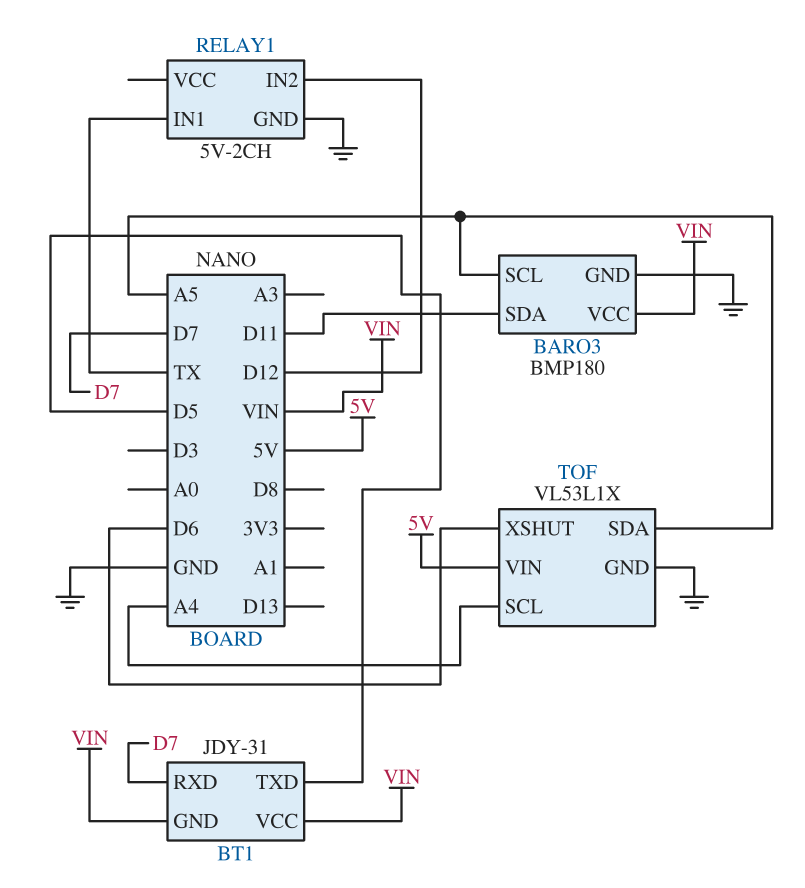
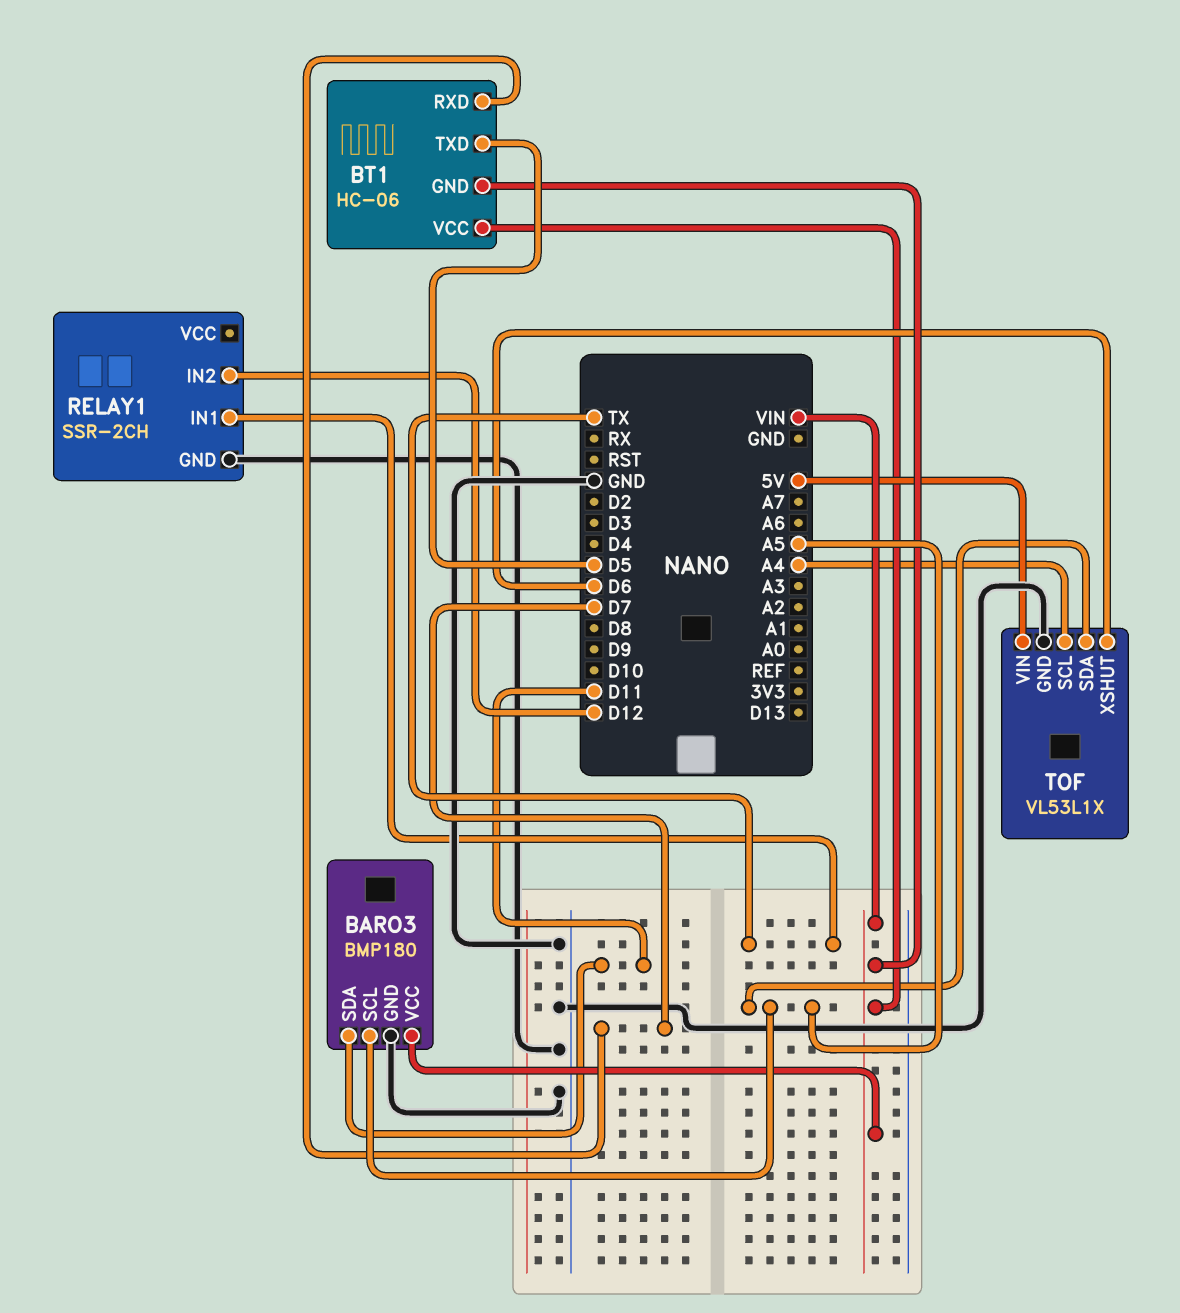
BT1: JDY-31 -> HC-06
RELAY1: 5V-2CH -> SSR-2CH

